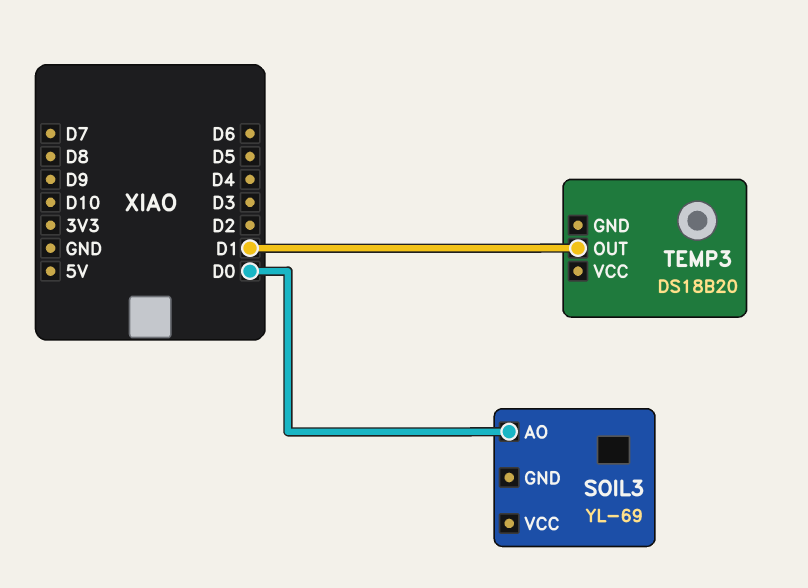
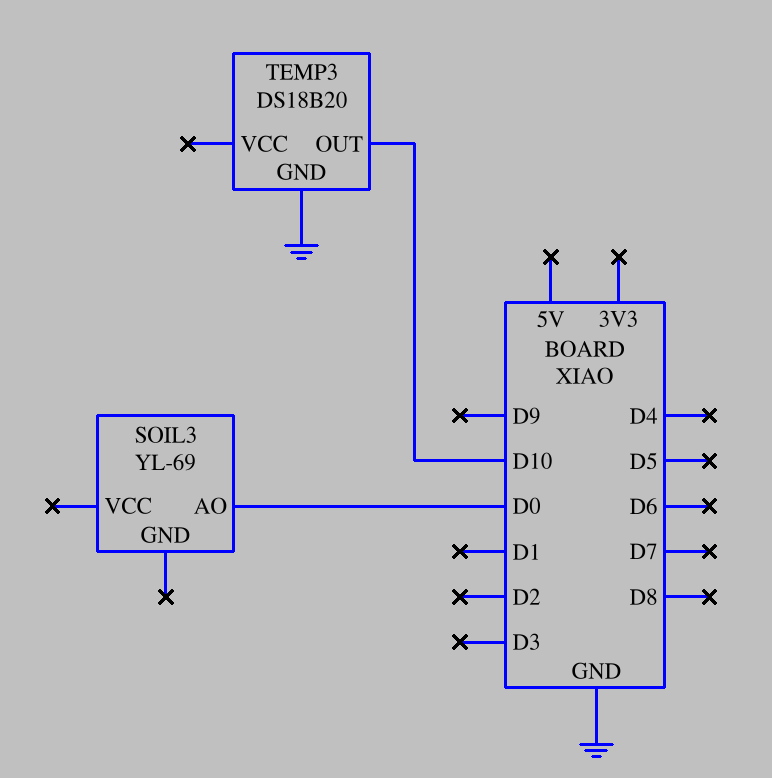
TEMP3 pin GND: none -> GND
TEMP3 pin OUT: D1 -> D10

